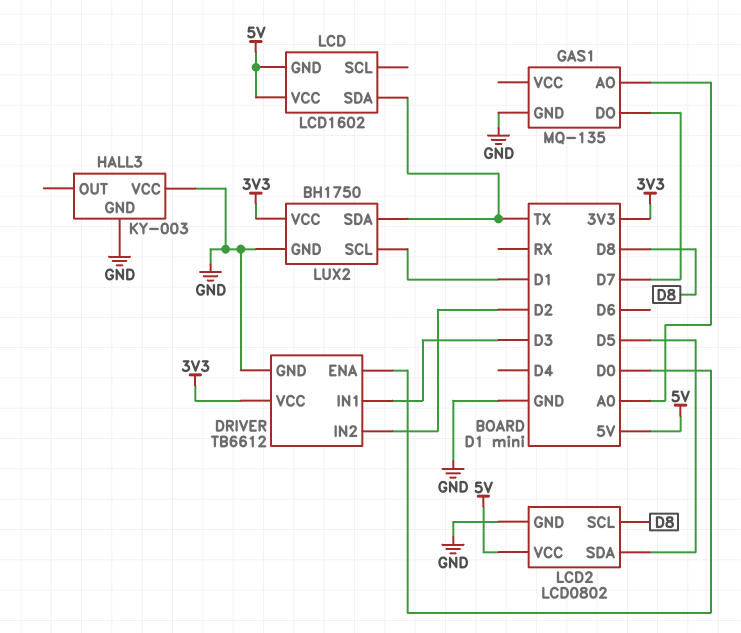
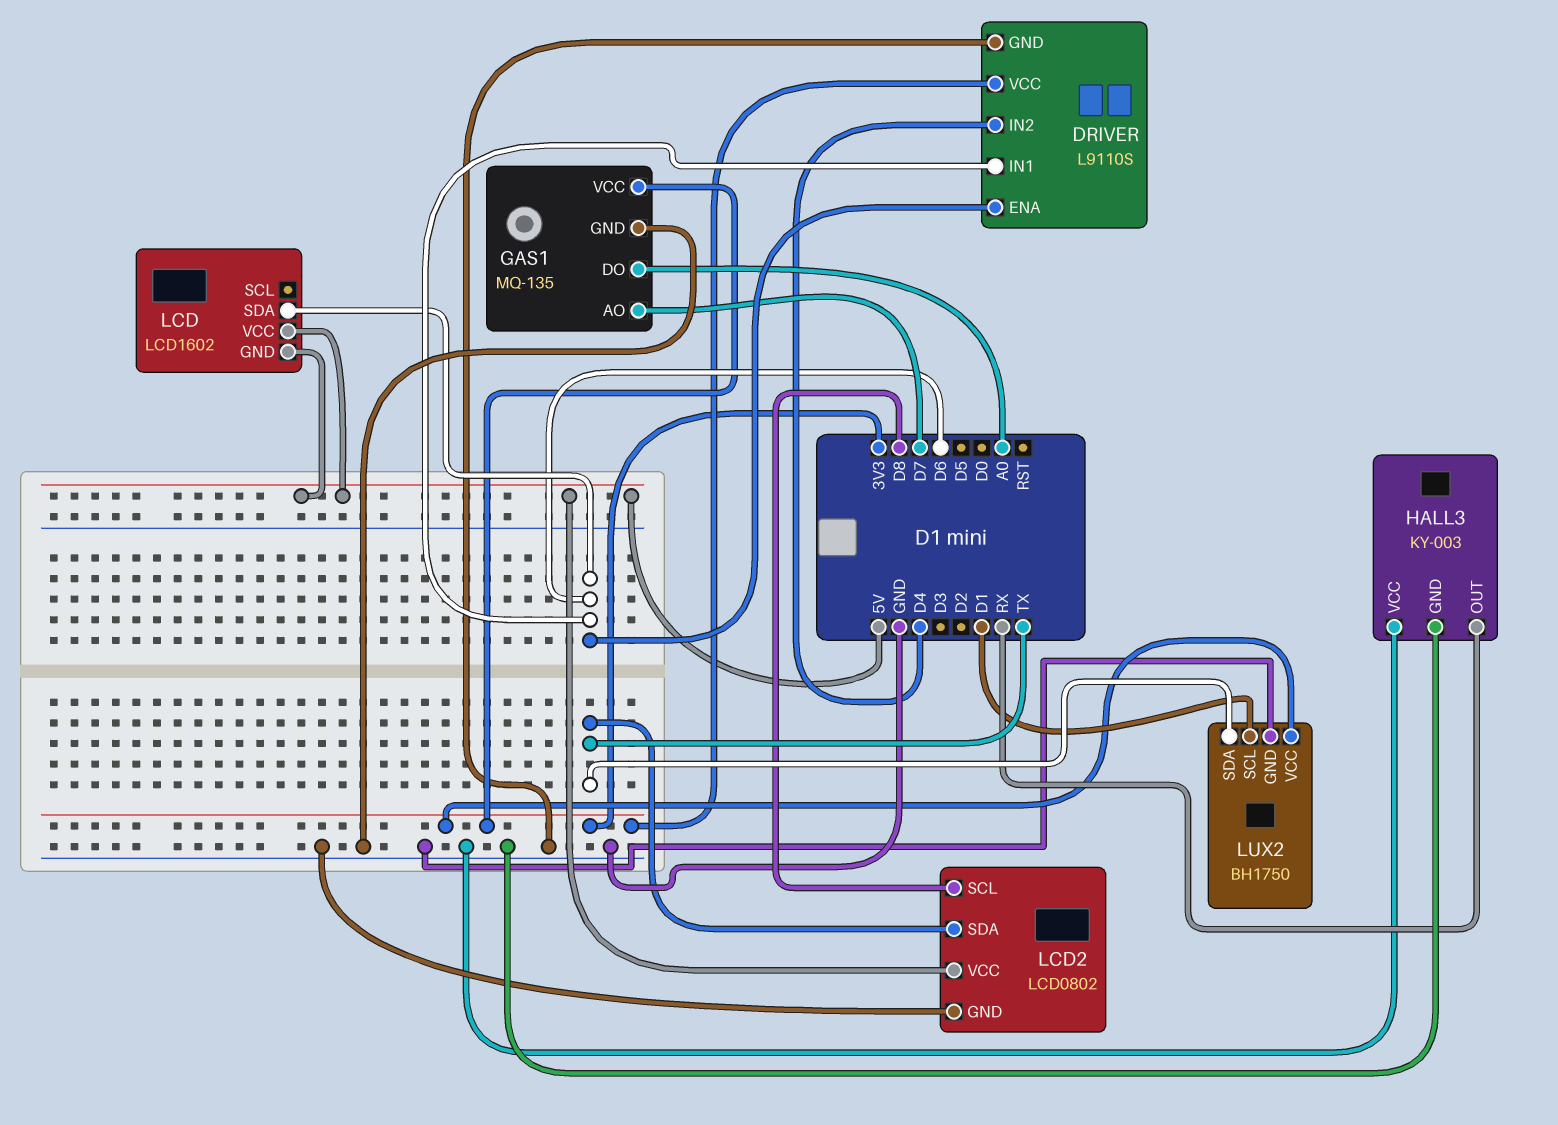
DRIVER: TB6612 -> L9110S
DRIVER pin ENA: D0 -> D6
DRIVER pin IN1: D3 -> D6
DRIVER pin IN2: D2 -> D4
GAS1 pin AO: A0 -> D7
GAS1 pin DO: D7 -> A0
GAS1 pin VCC: none -> 3V3
HALL3 pin OUT: none -> RX
LCD pin SDA: TX -> D6
LCD2 pin SDA: D5 -> TX

